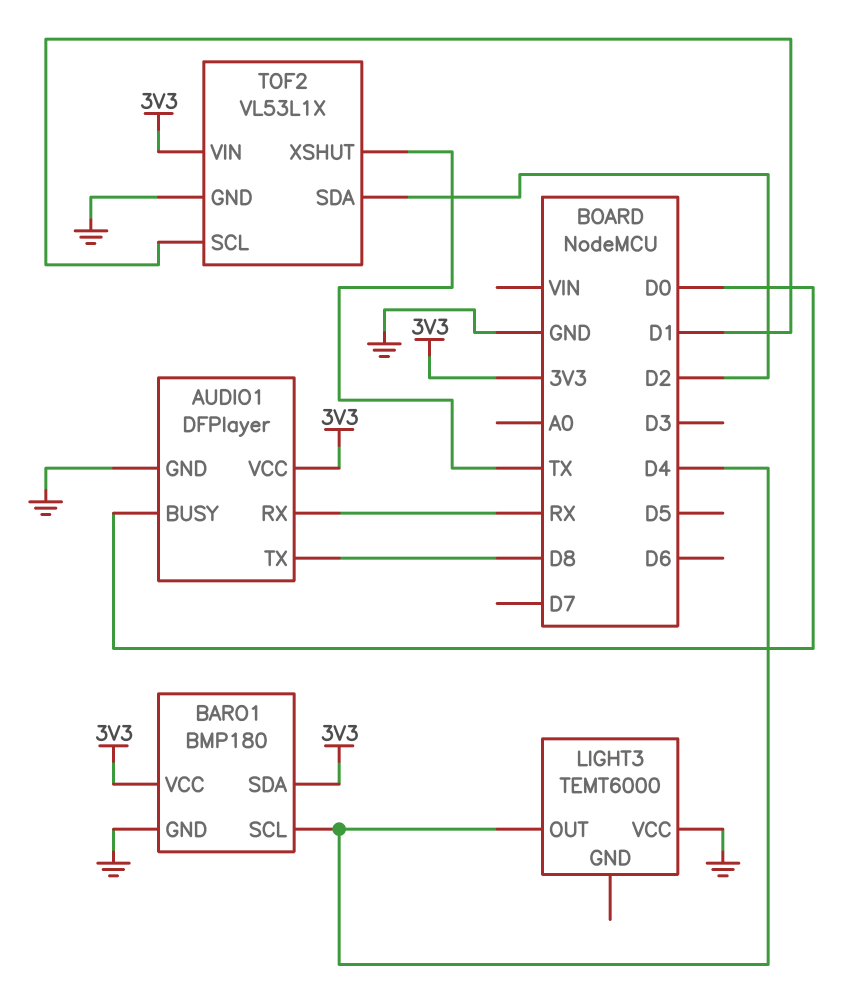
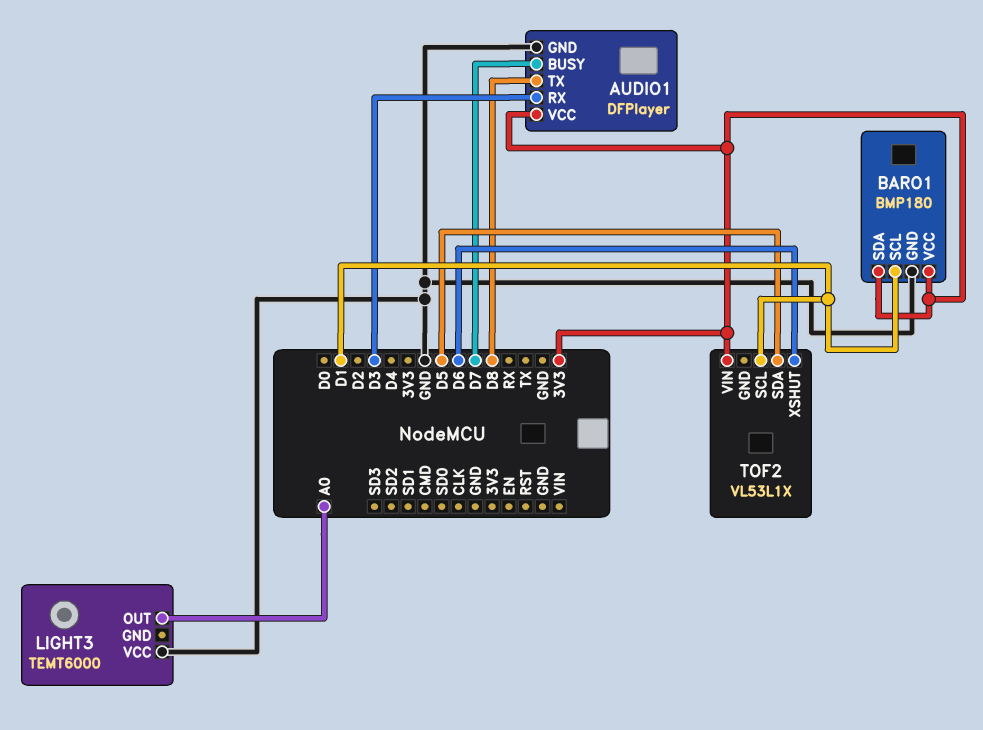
AUDIO1 pin BUSY: D0 -> D7
AUDIO1 pin RX: RX -> D3
BARO1 pin SCL: D4 -> D1
LIGHT3 pin OUT: D4 -> A0
TOF2 pin GND: GND -> none
TOF2 pin SDA: D2 -> D5
TOF2 pin XSHUT: TX -> D6

